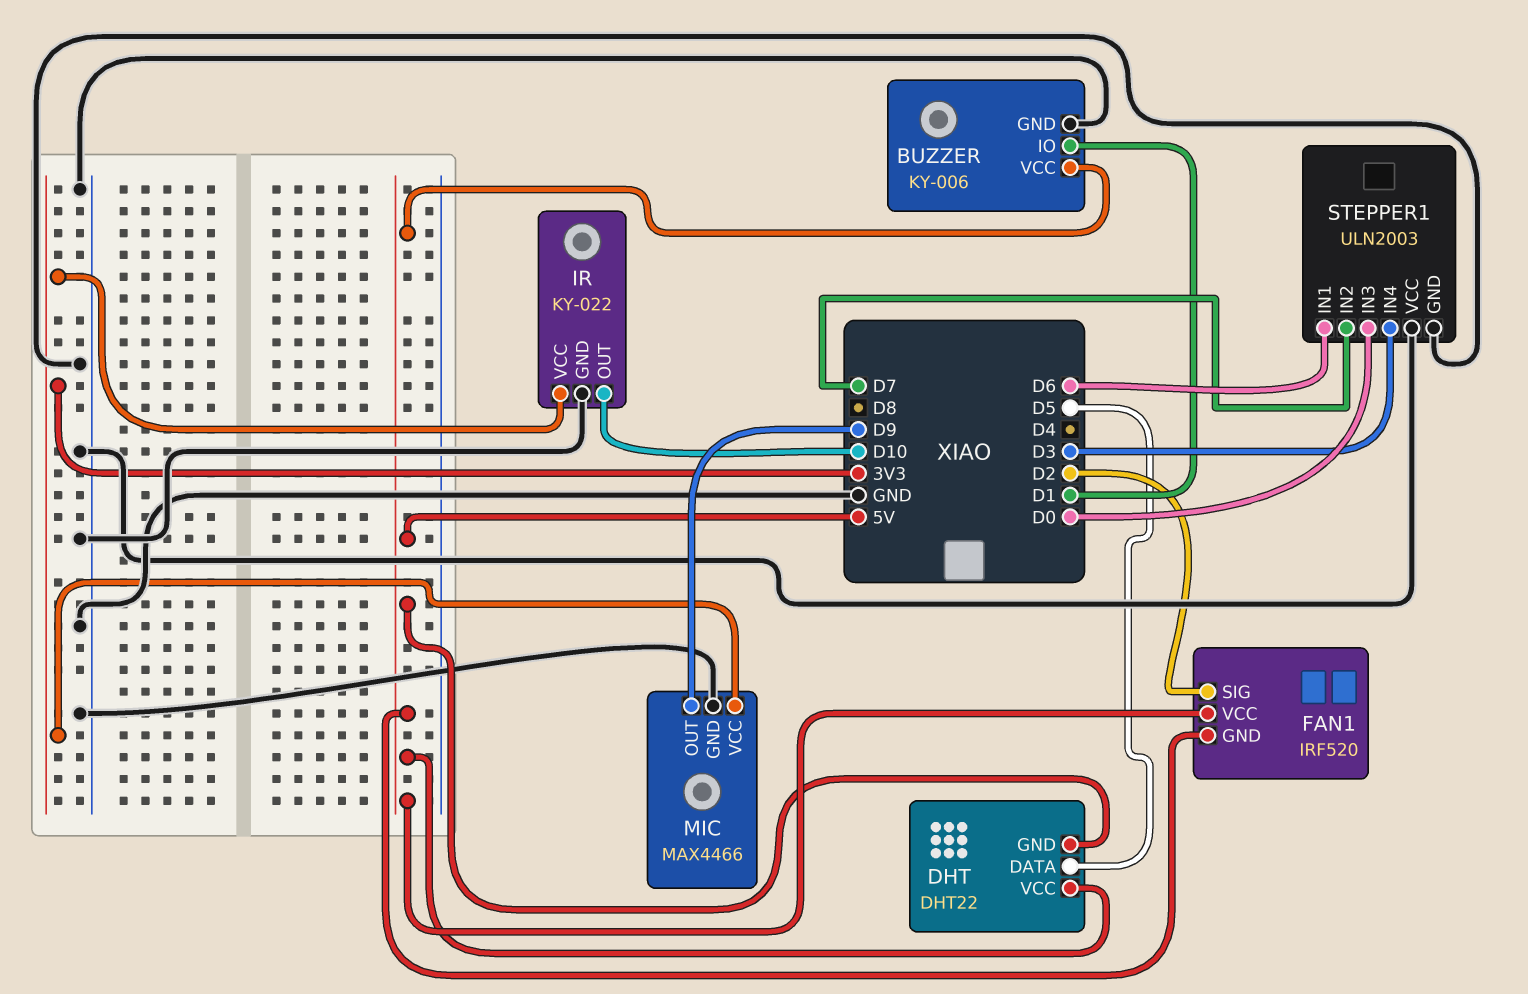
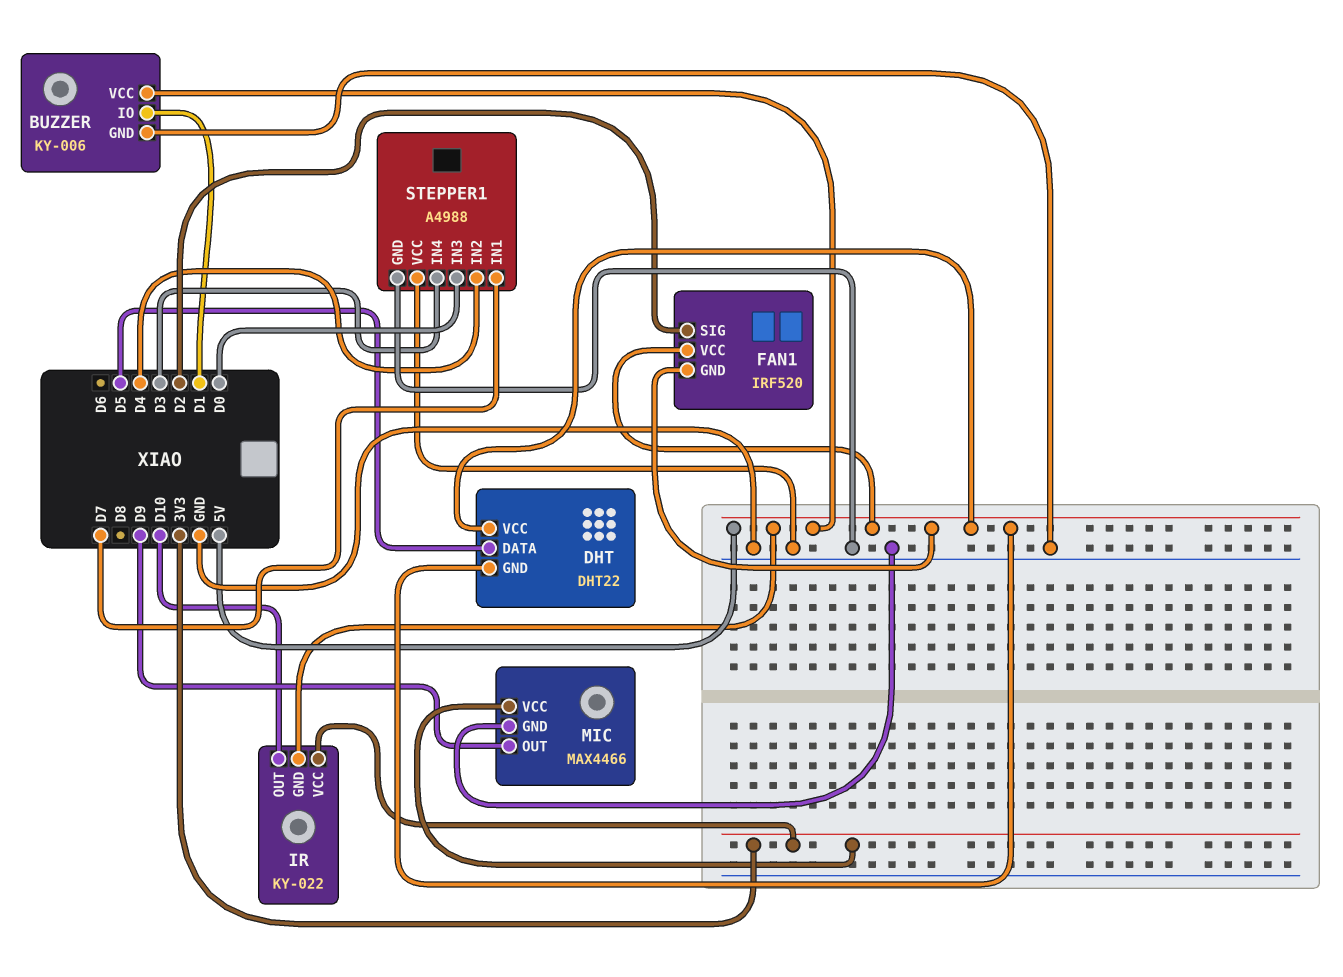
IR pin GND: GND -> 5V
STEPPER1: ULN2003 -> A4988
STEPPER1 pin IN1: D6 -> D7
STEPPER1 pin IN2: D7 -> D4

